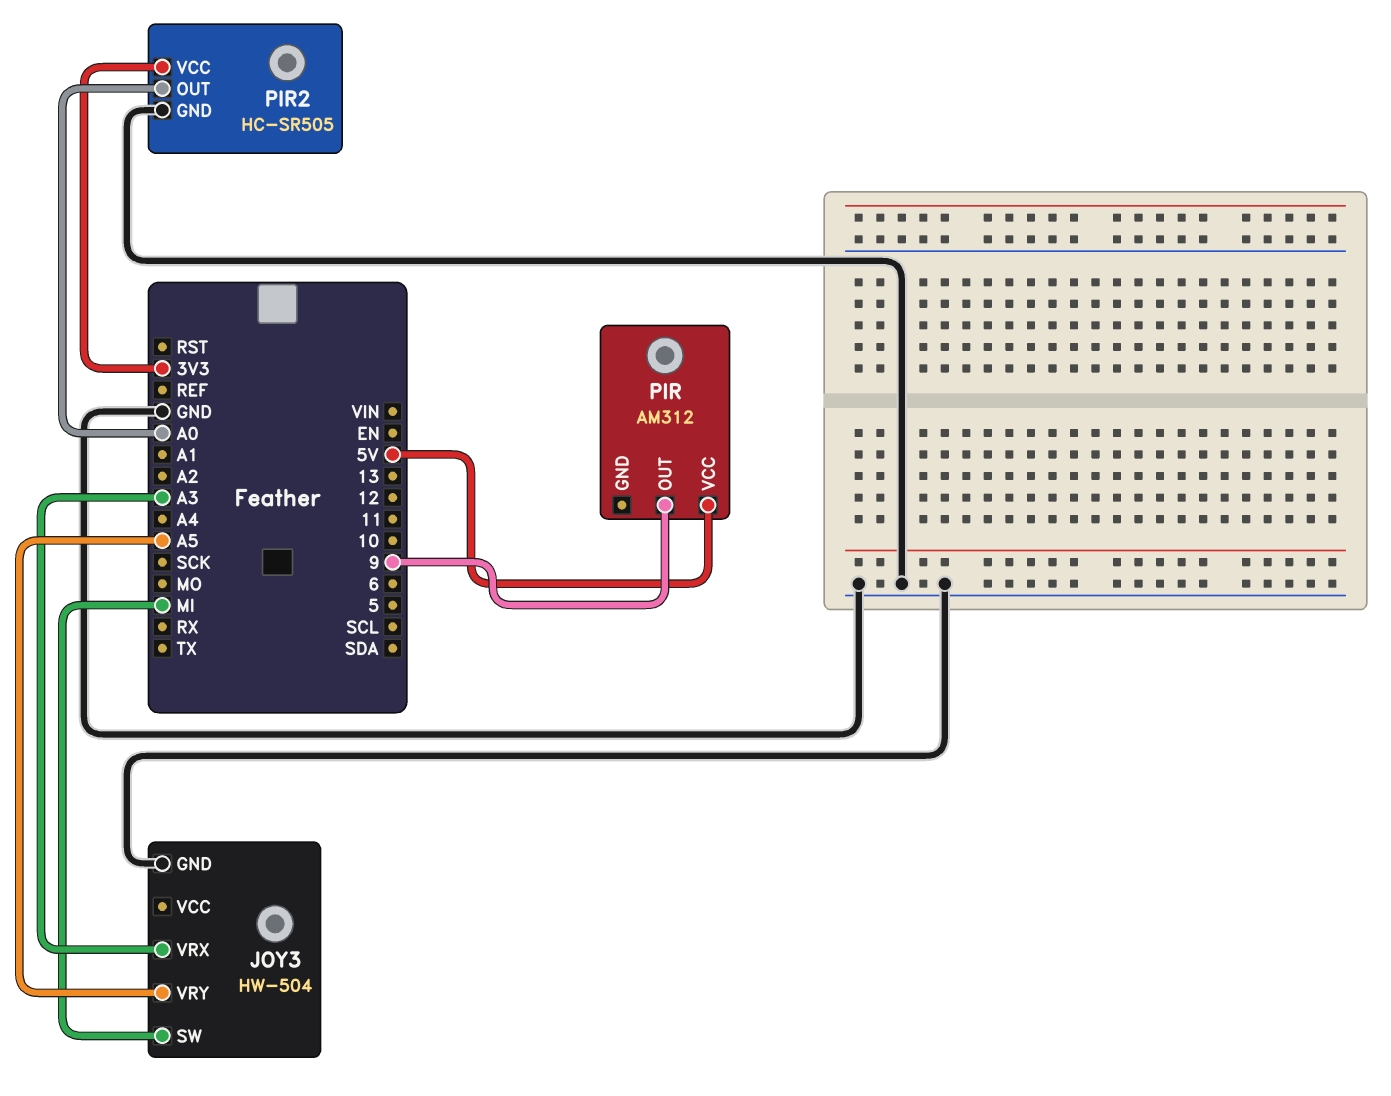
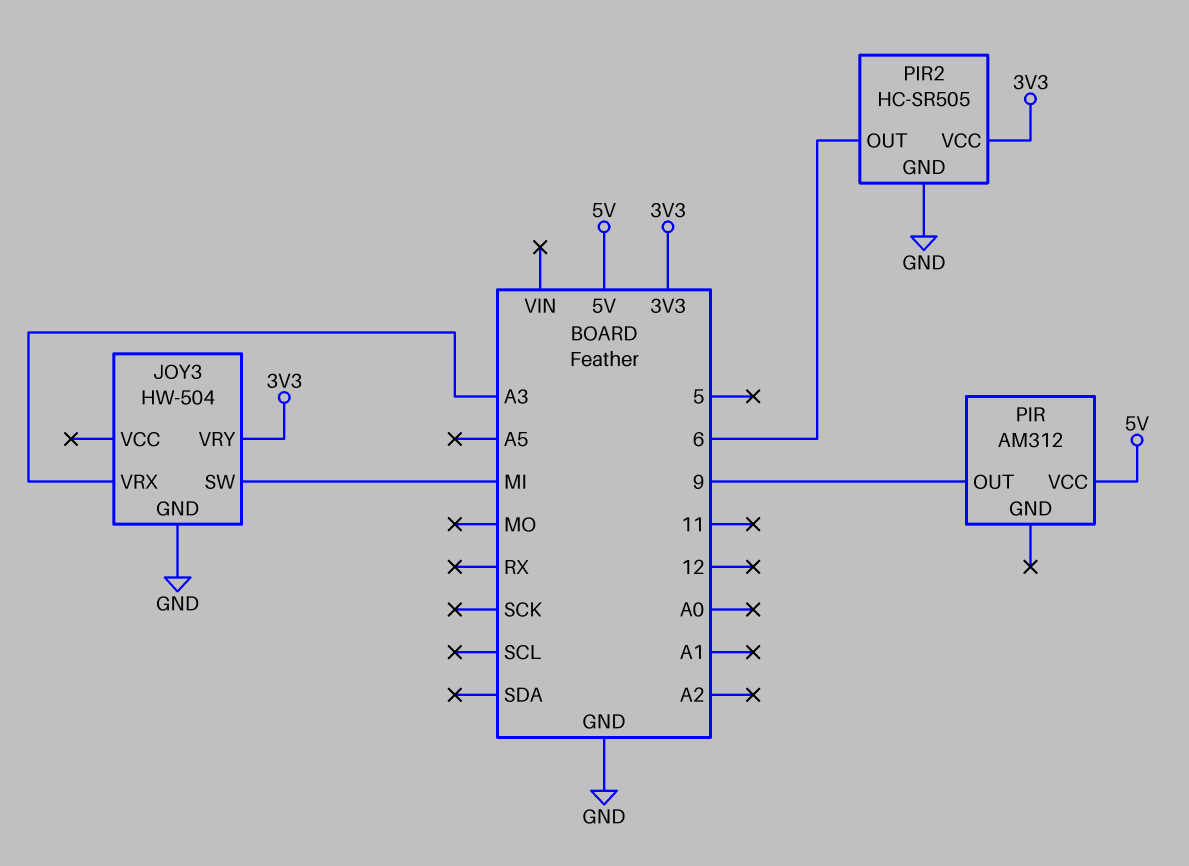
JOY3 pin VRY: A5 -> 3V3
PIR2 pin OUT: A0 -> 6

